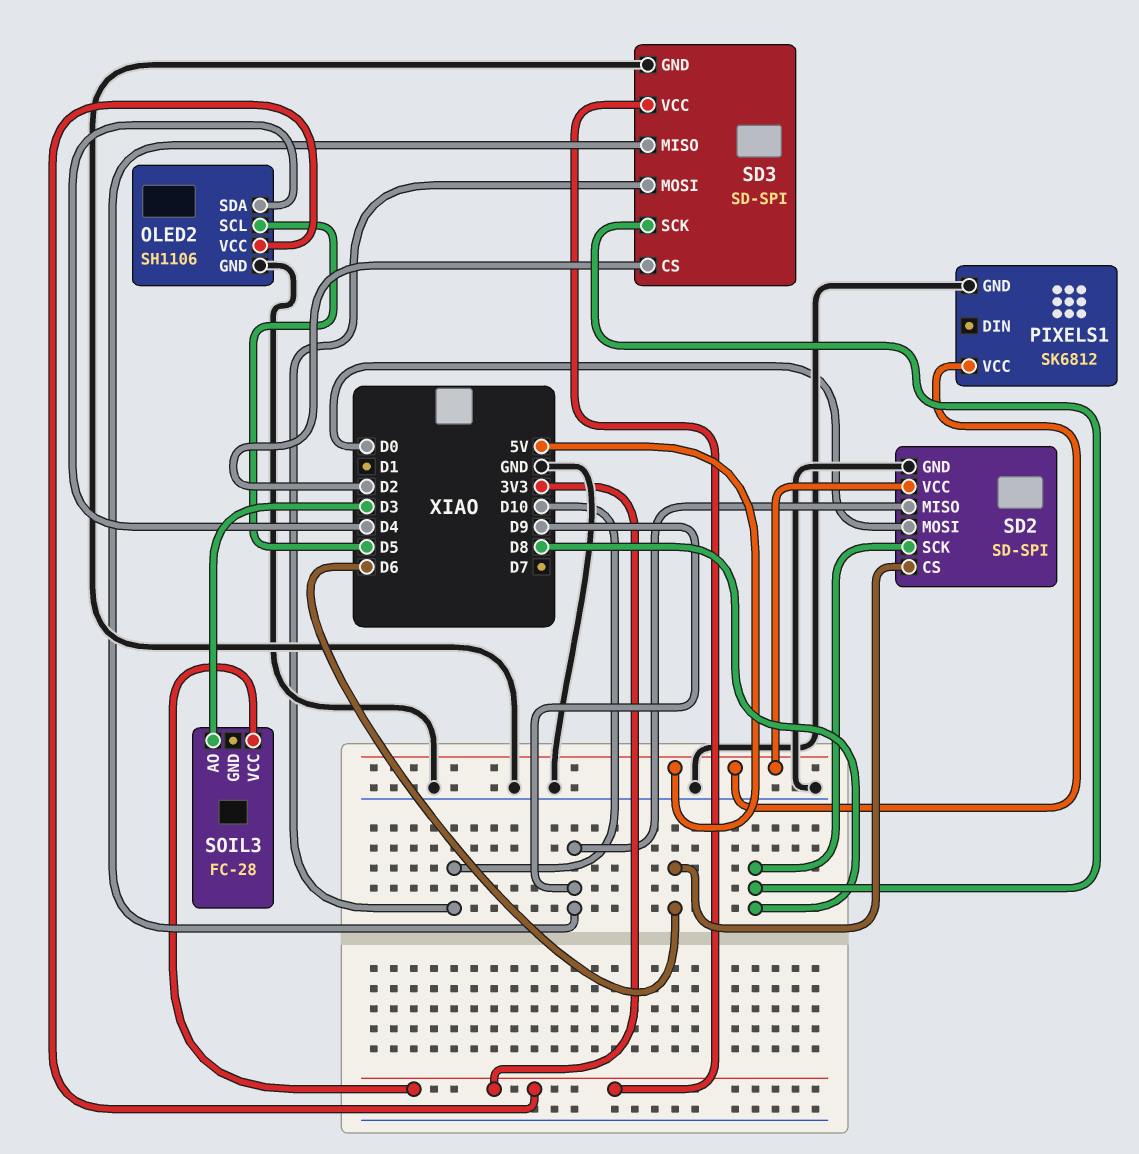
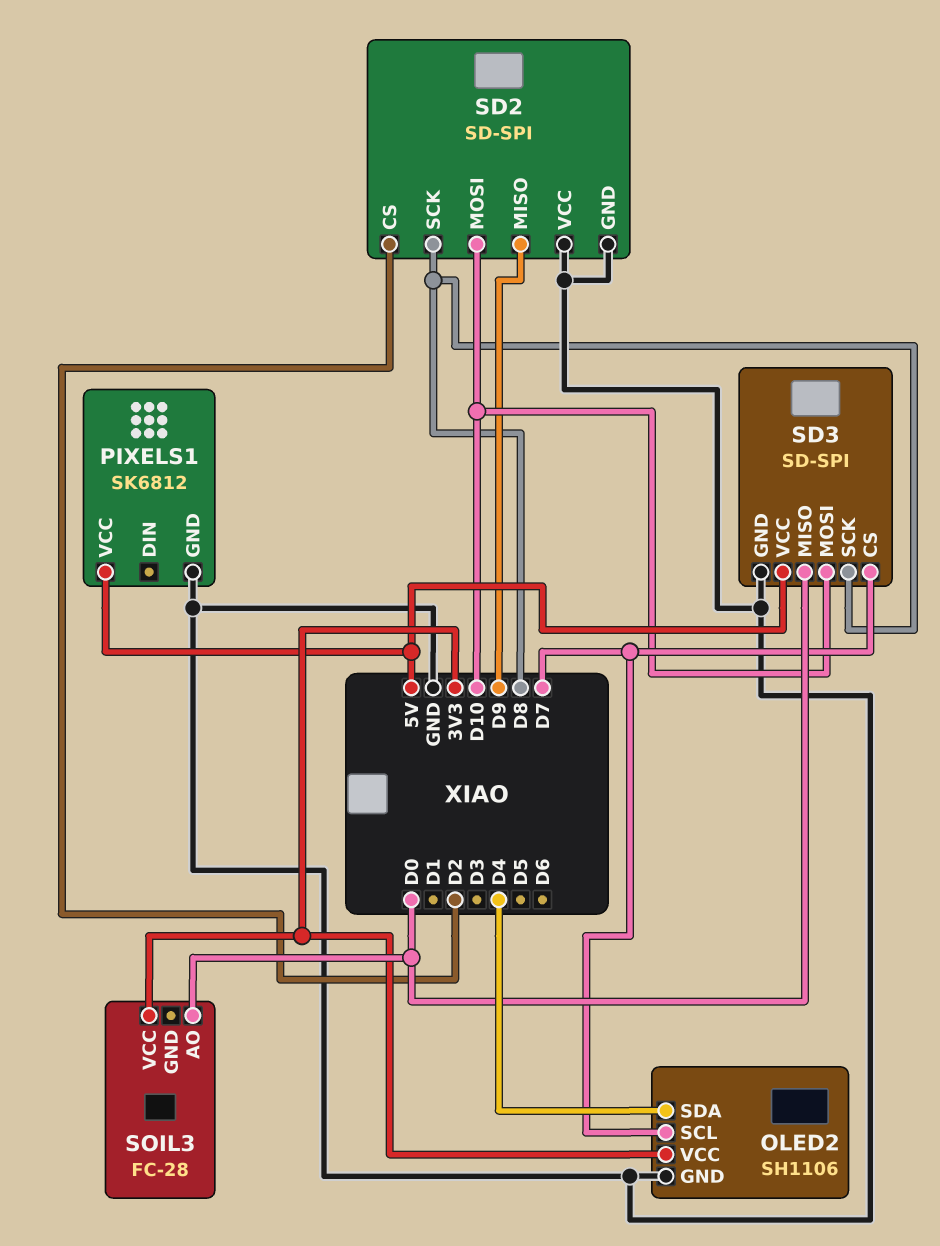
OLED2 pin SCL: D5 -> D7
SD2 pin CS: D6 -> D2
SD2 pin MOSI: D0 -> D10
SD2 pin VCC: 5V -> GND
SD3 pin CS: D2 -> D7
SD3 pin MISO: D9 -> D0
SD3 pin VCC: 3V3 -> 5V
SOIL3 pin AO: D3 -> D0

